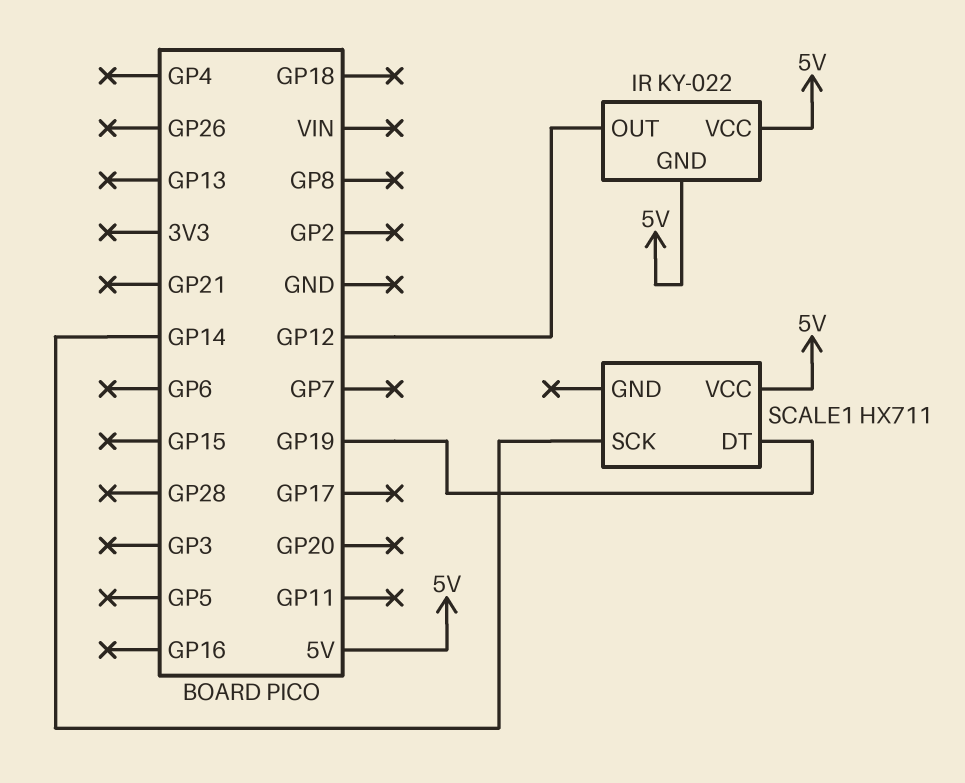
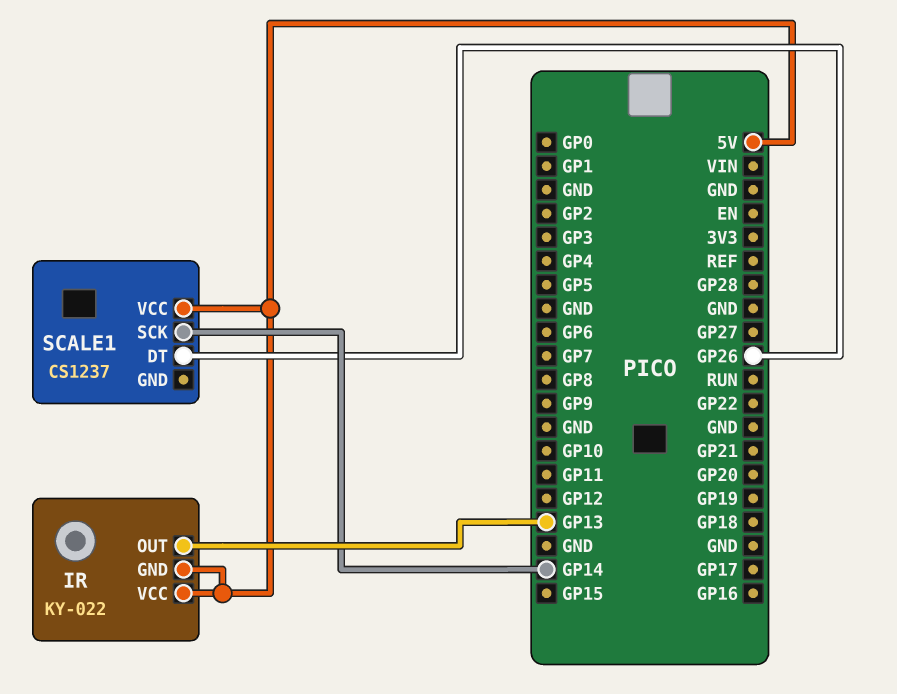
IR pin OUT: GP12 -> GP13
SCALE1: HX711 -> CS1237
SCALE1 pin DT: GP19 -> GP26

